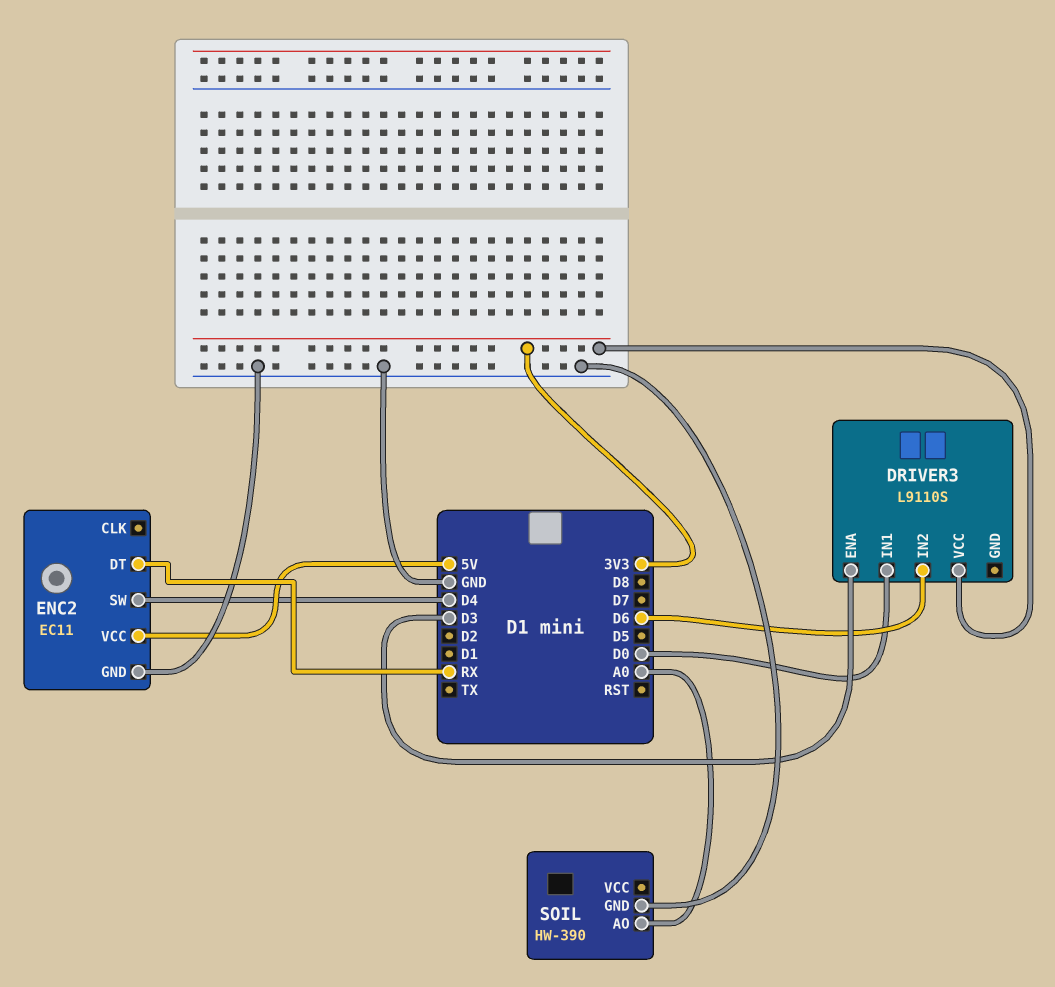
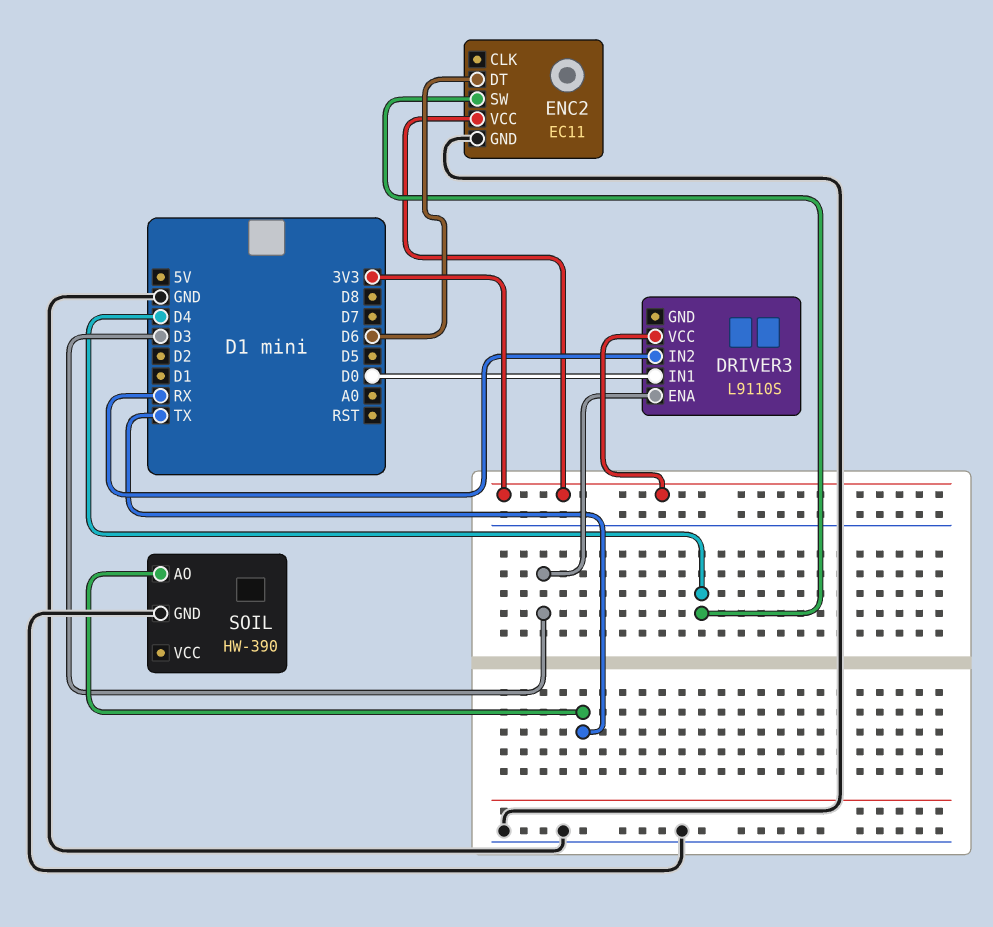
DRIVER3 pin IN2: D6 -> RX
ENC2 pin DT: RX -> D6
ENC2 pin VCC: 5V -> 3V3
SOIL pin AO: A0 -> TX

